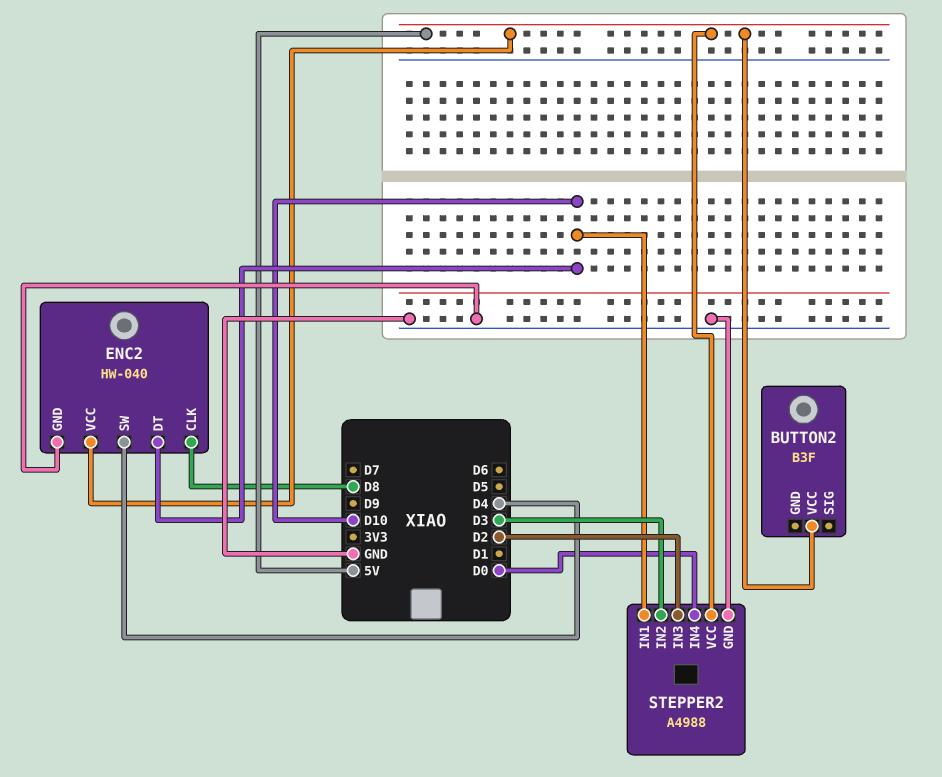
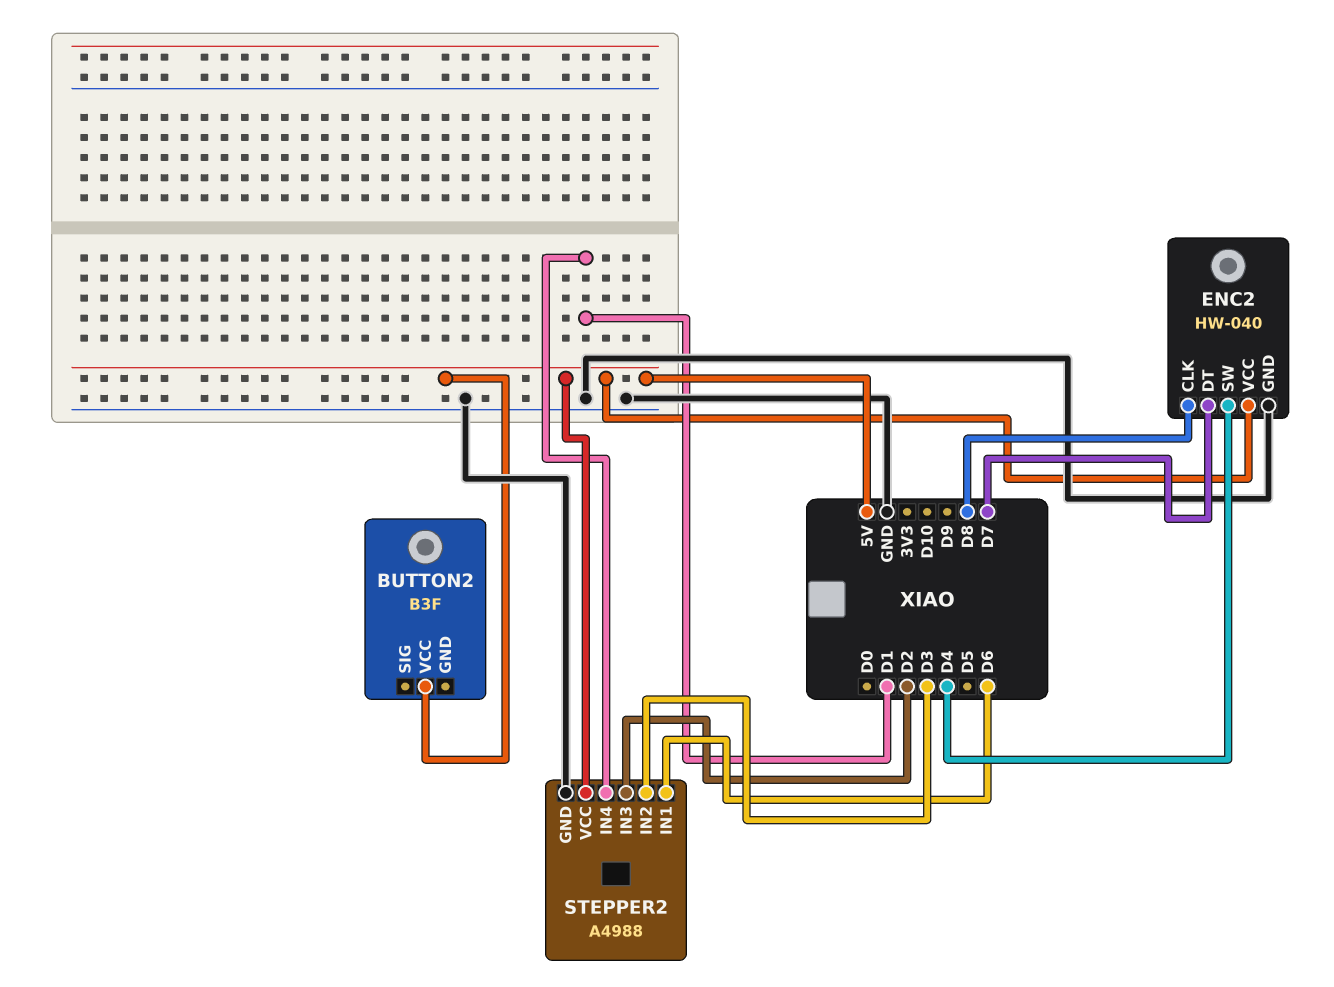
ENC2 pin DT: D10 -> D7
STEPPER2 pin IN1: D10 -> D6
STEPPER2 pin IN4: D0 -> D1

